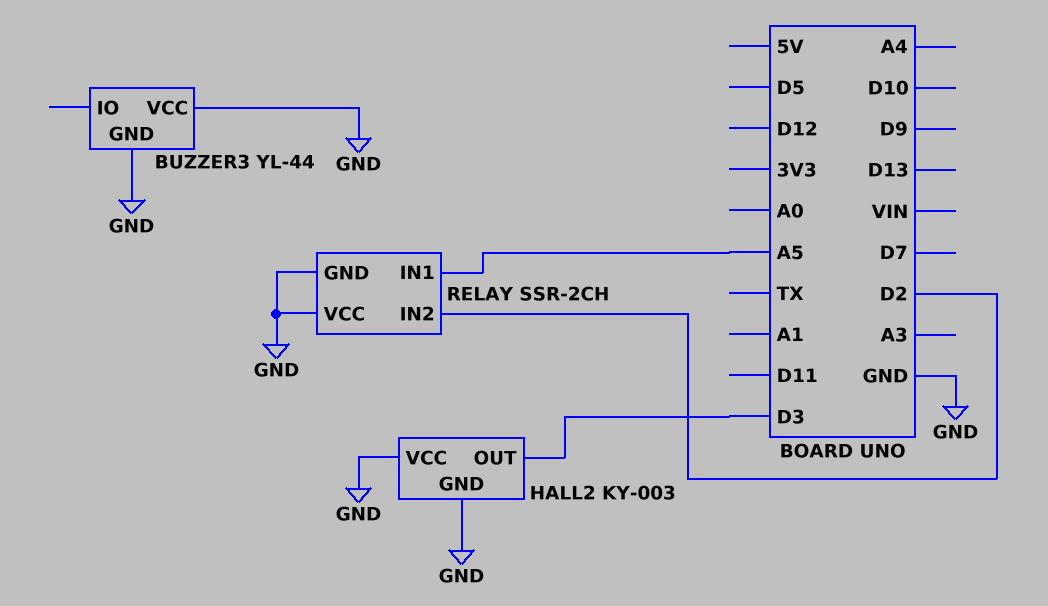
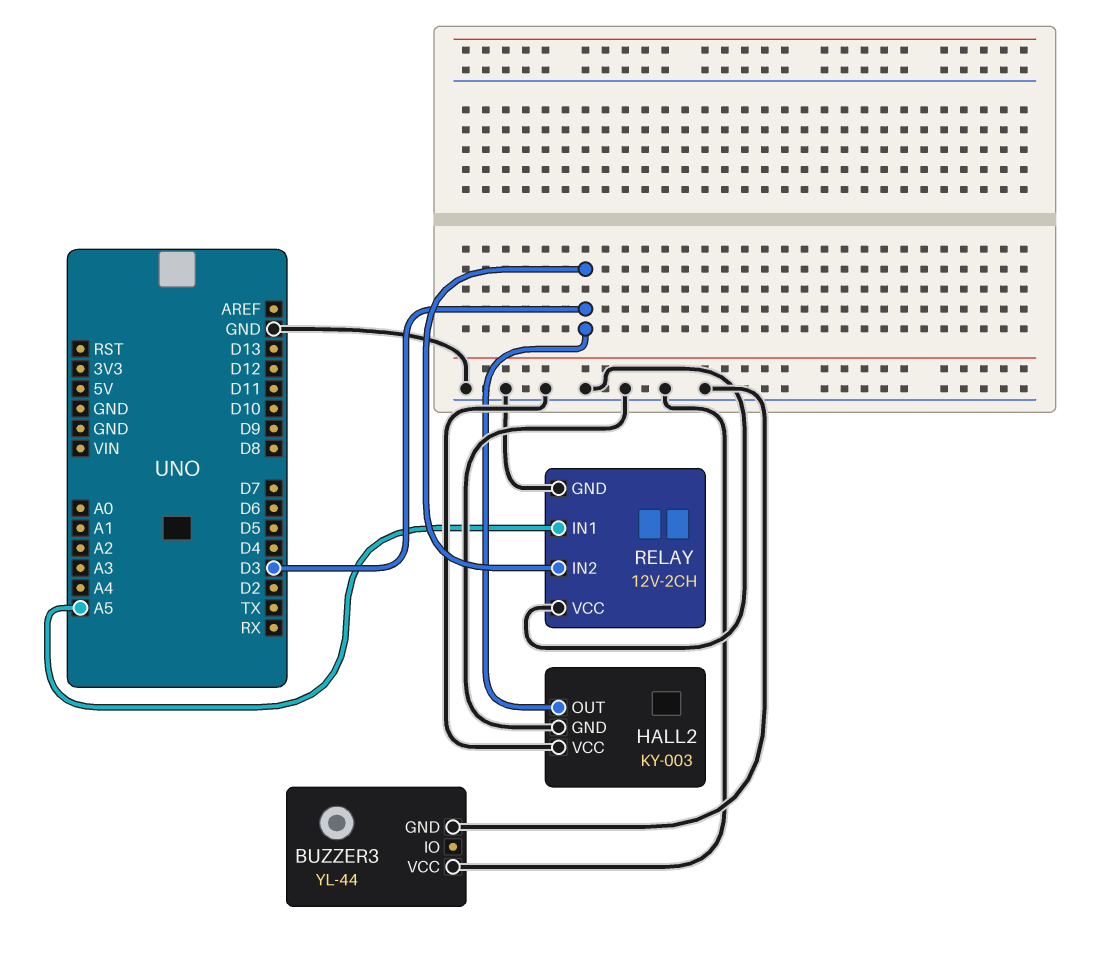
RELAY: SSR-2CH -> 12V-2CH
RELAY pin IN2: D2 -> D3

